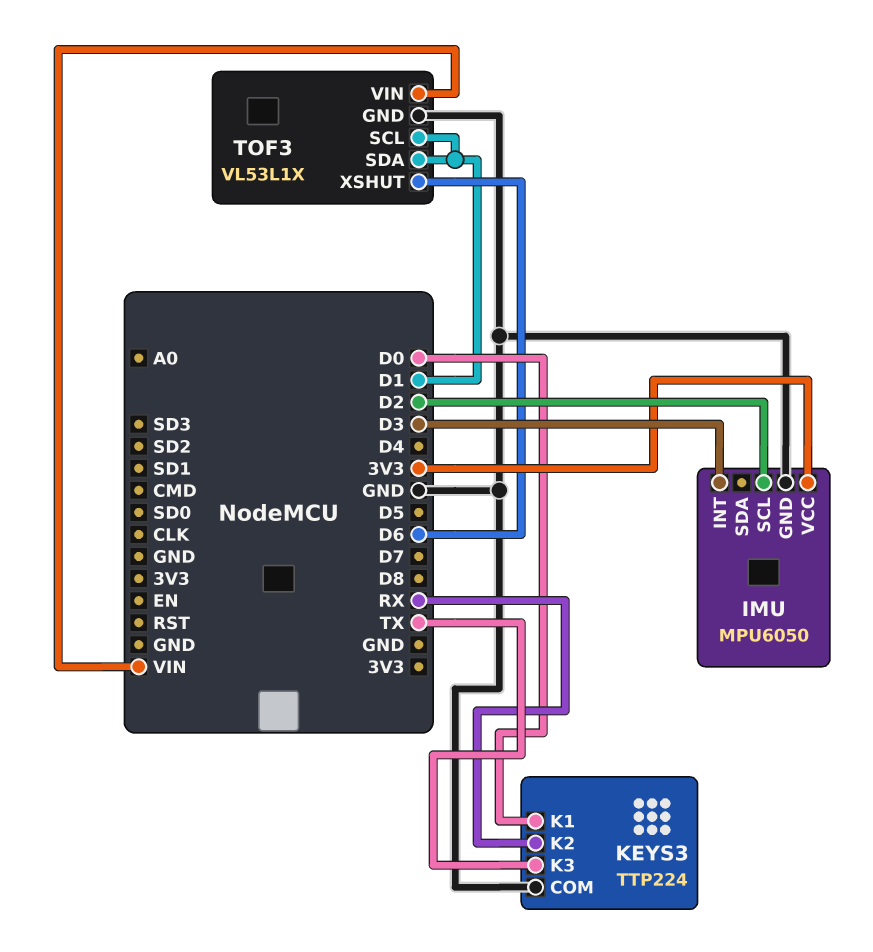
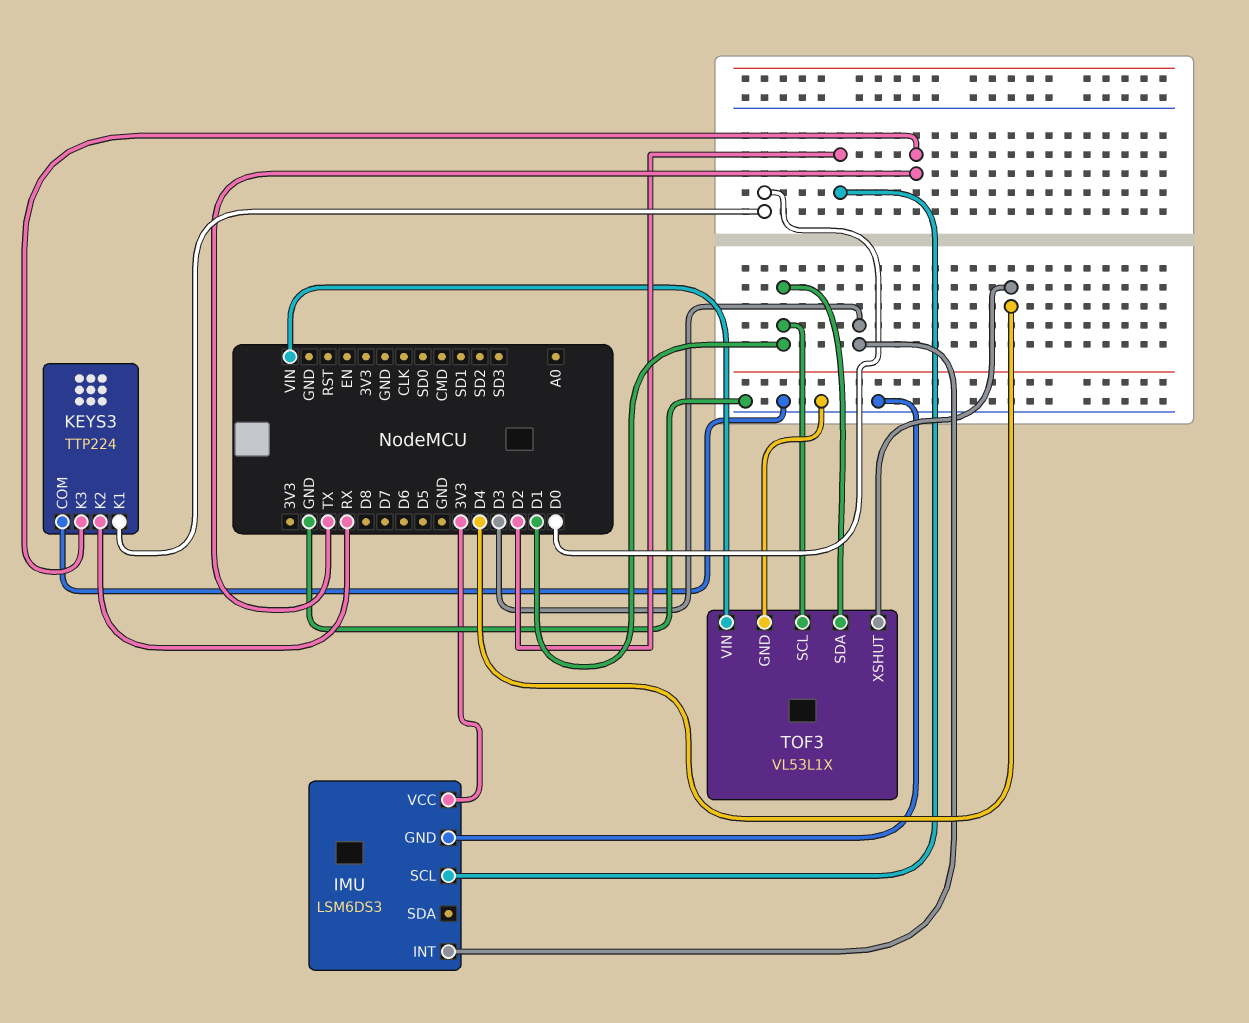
IMU: MPU6050 -> LSM6DS3
TOF3 pin XSHUT: D6 -> D4

